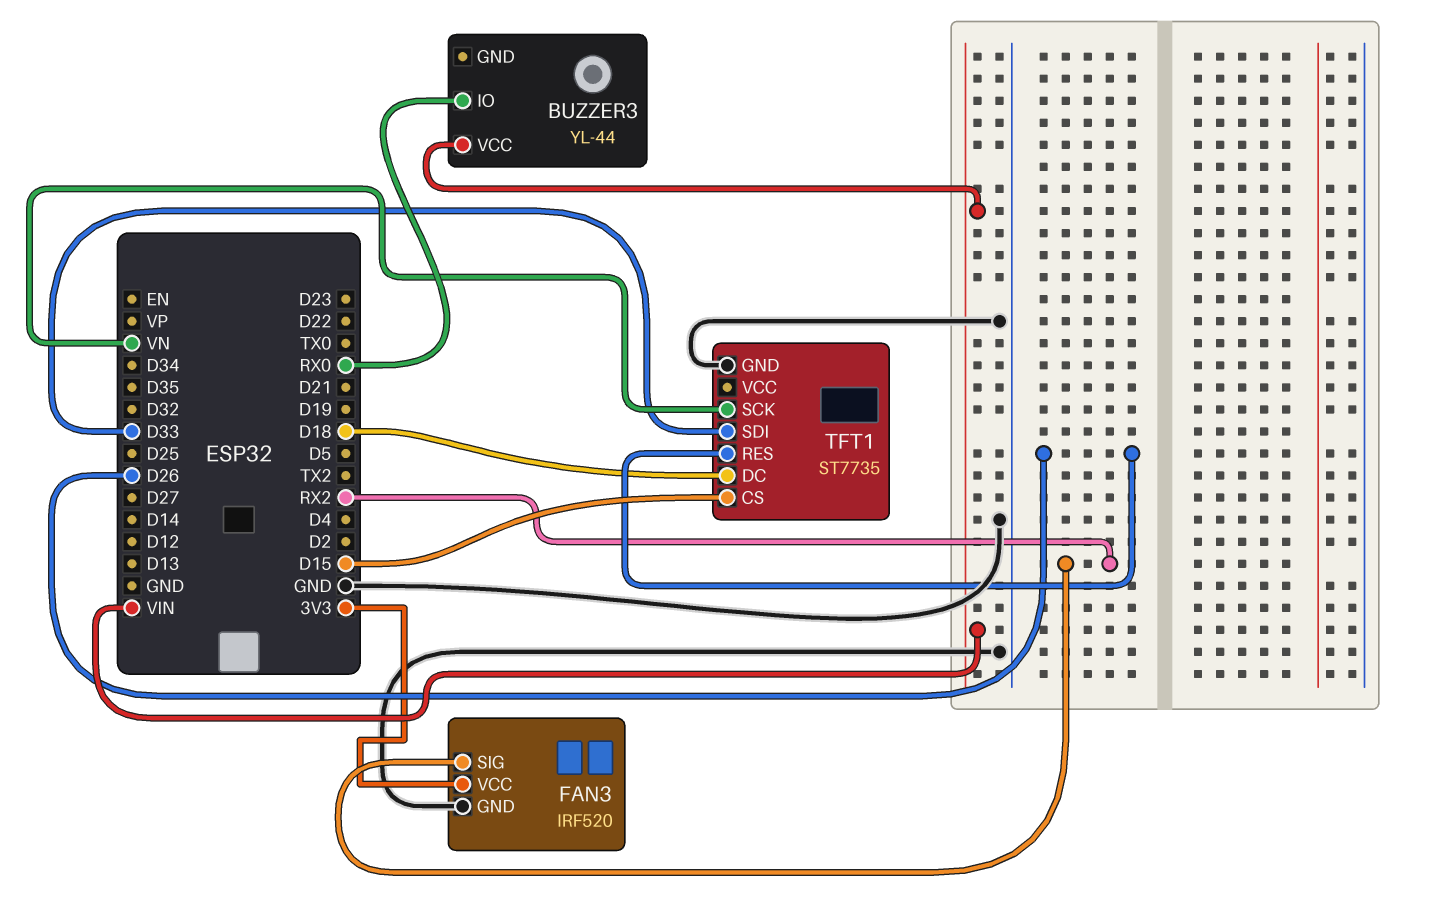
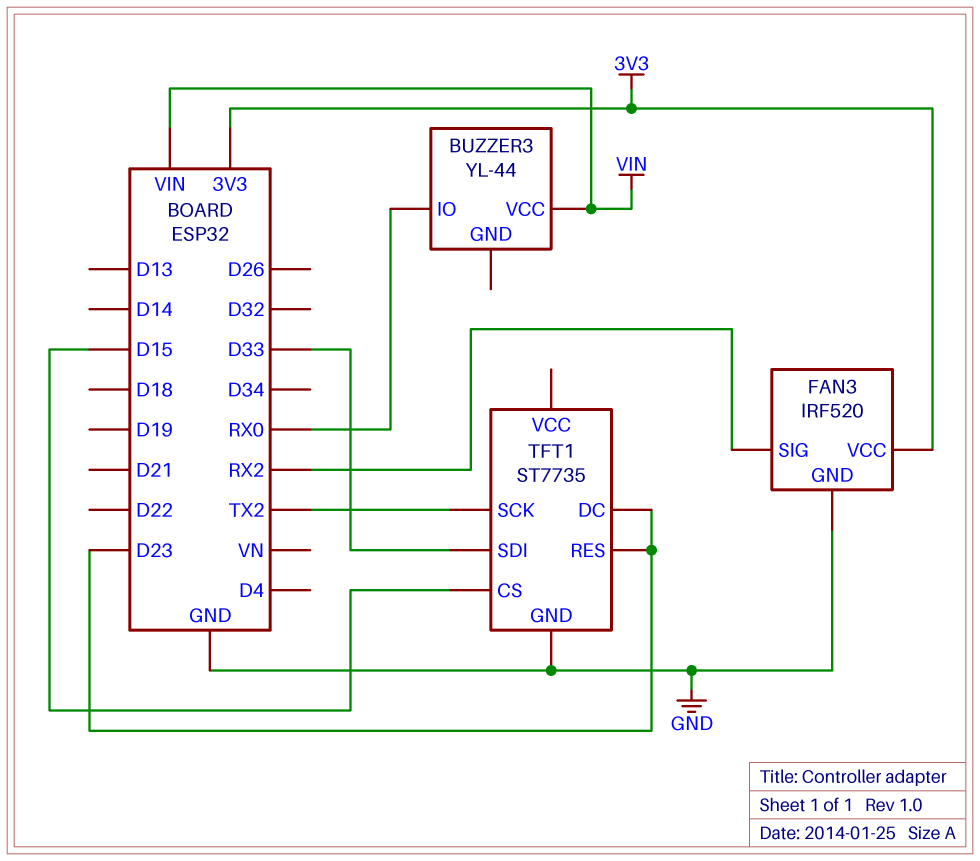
TFT1 pin DC: D18 -> D23
TFT1 pin RES: D26 -> D23
TFT1 pin SCK: VN -> TX2

